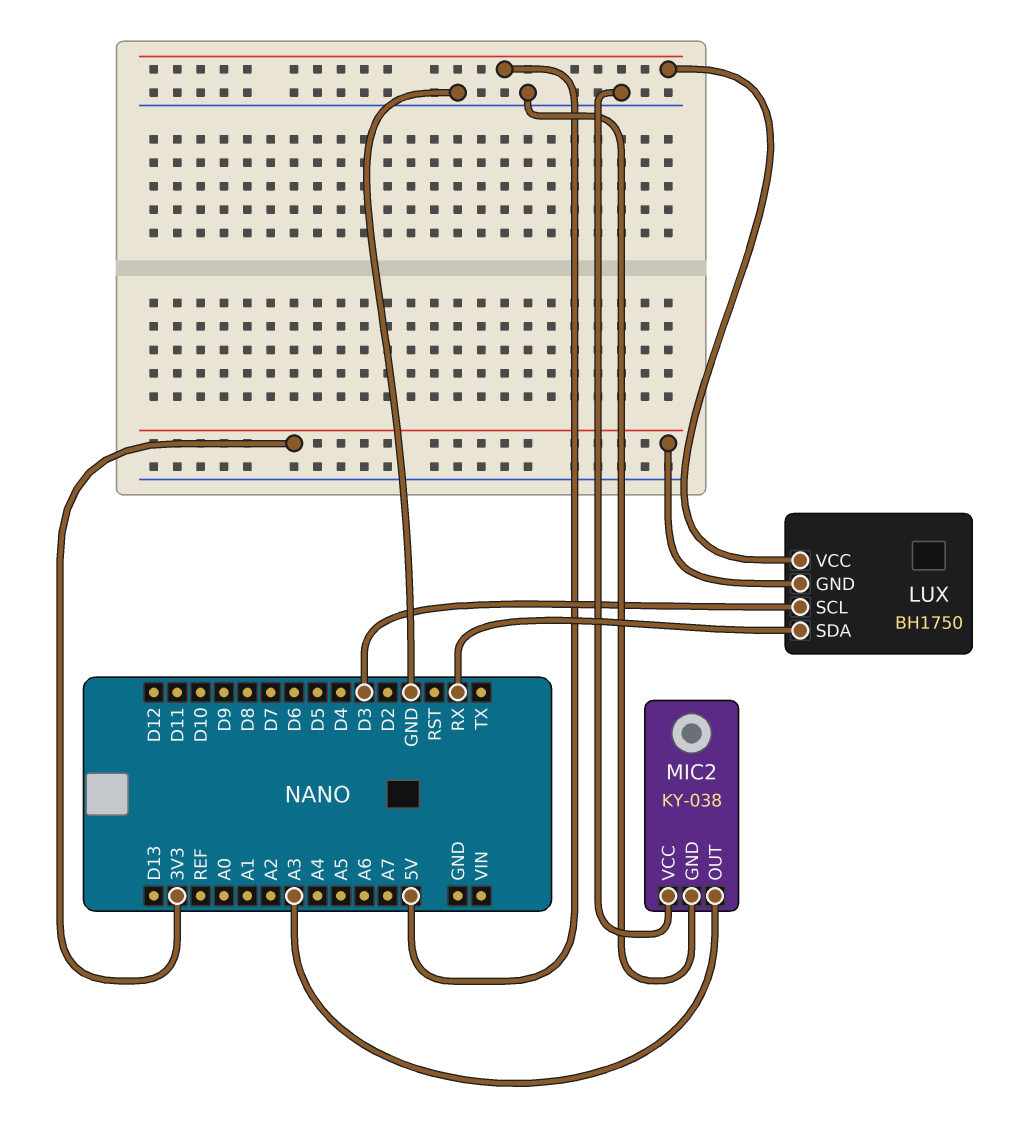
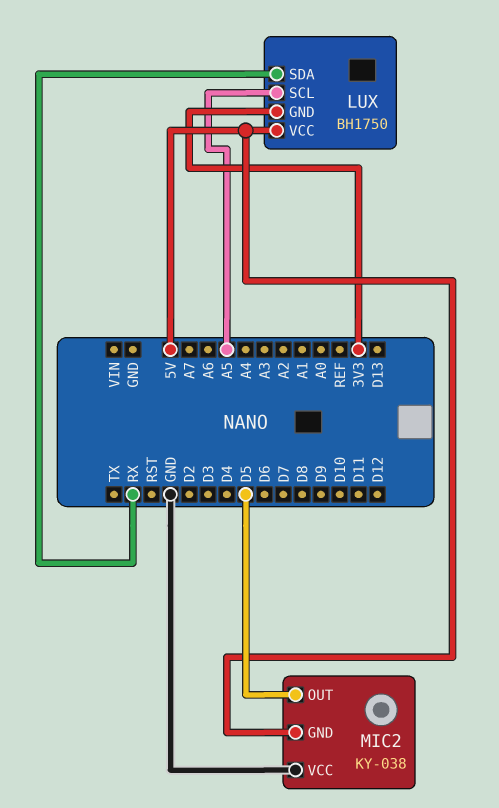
LUX pin SCL: D3 -> A5
MIC2 pin GND: GND -> 5V
MIC2 pin OUT: A3 -> D5

